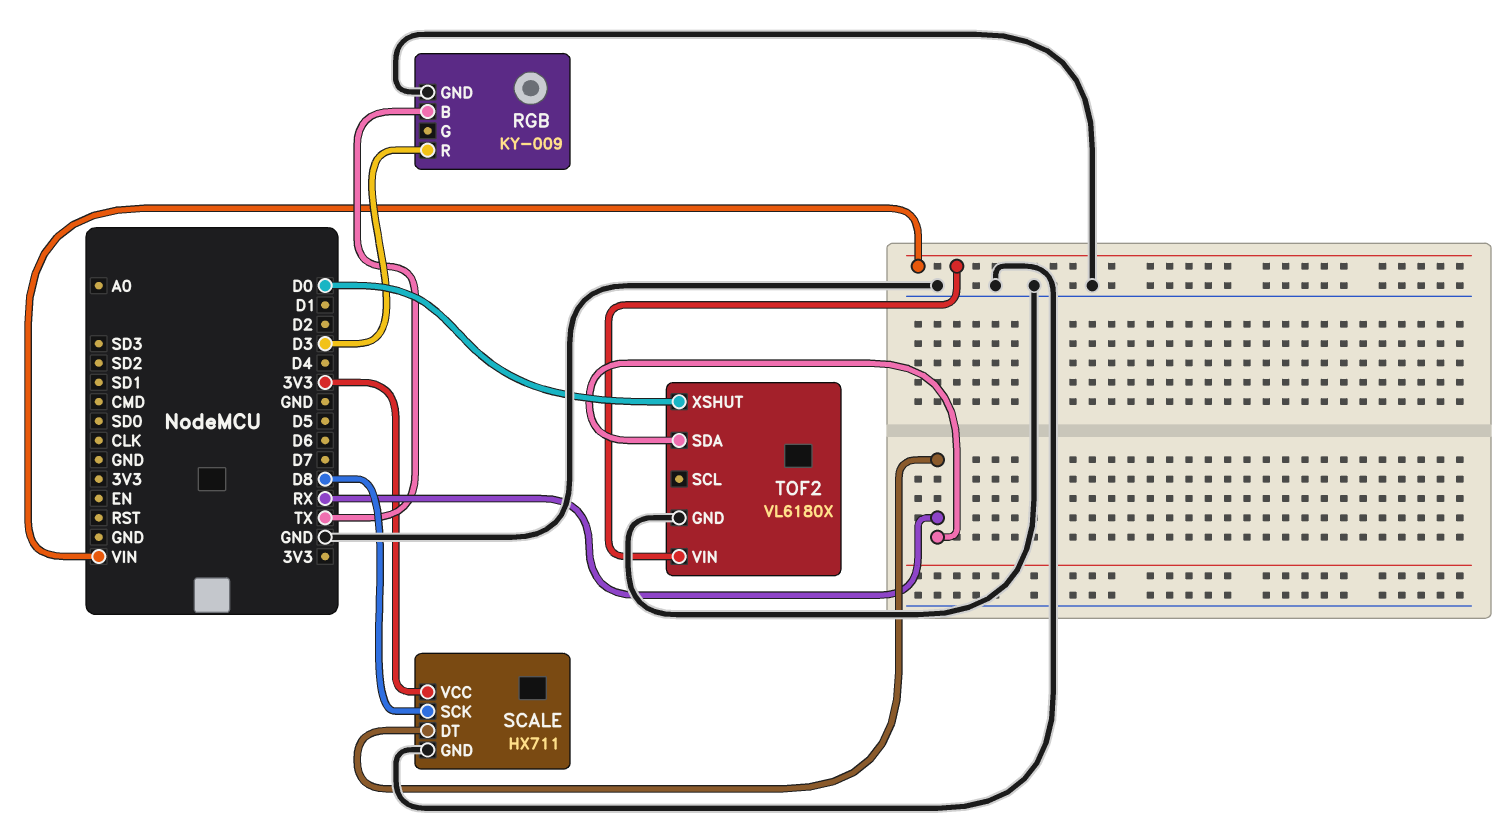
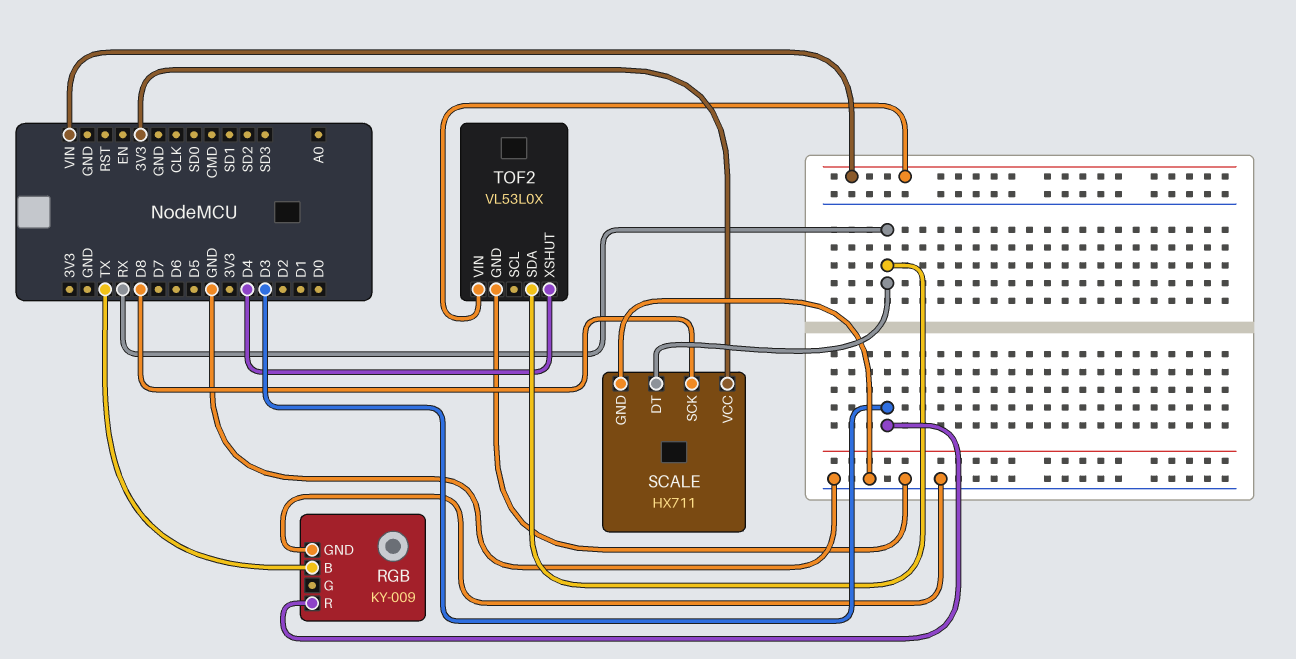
TOF2: VL6180X -> VL53L0X
TOF2 pin XSHUT: D0 -> D4

